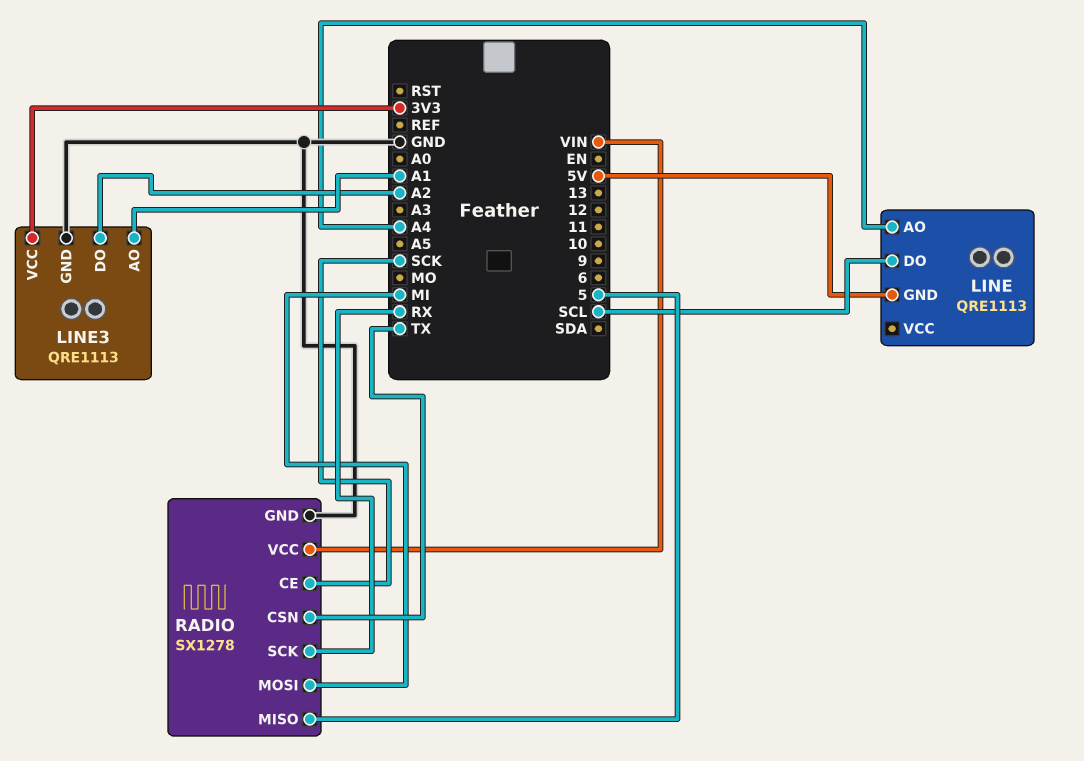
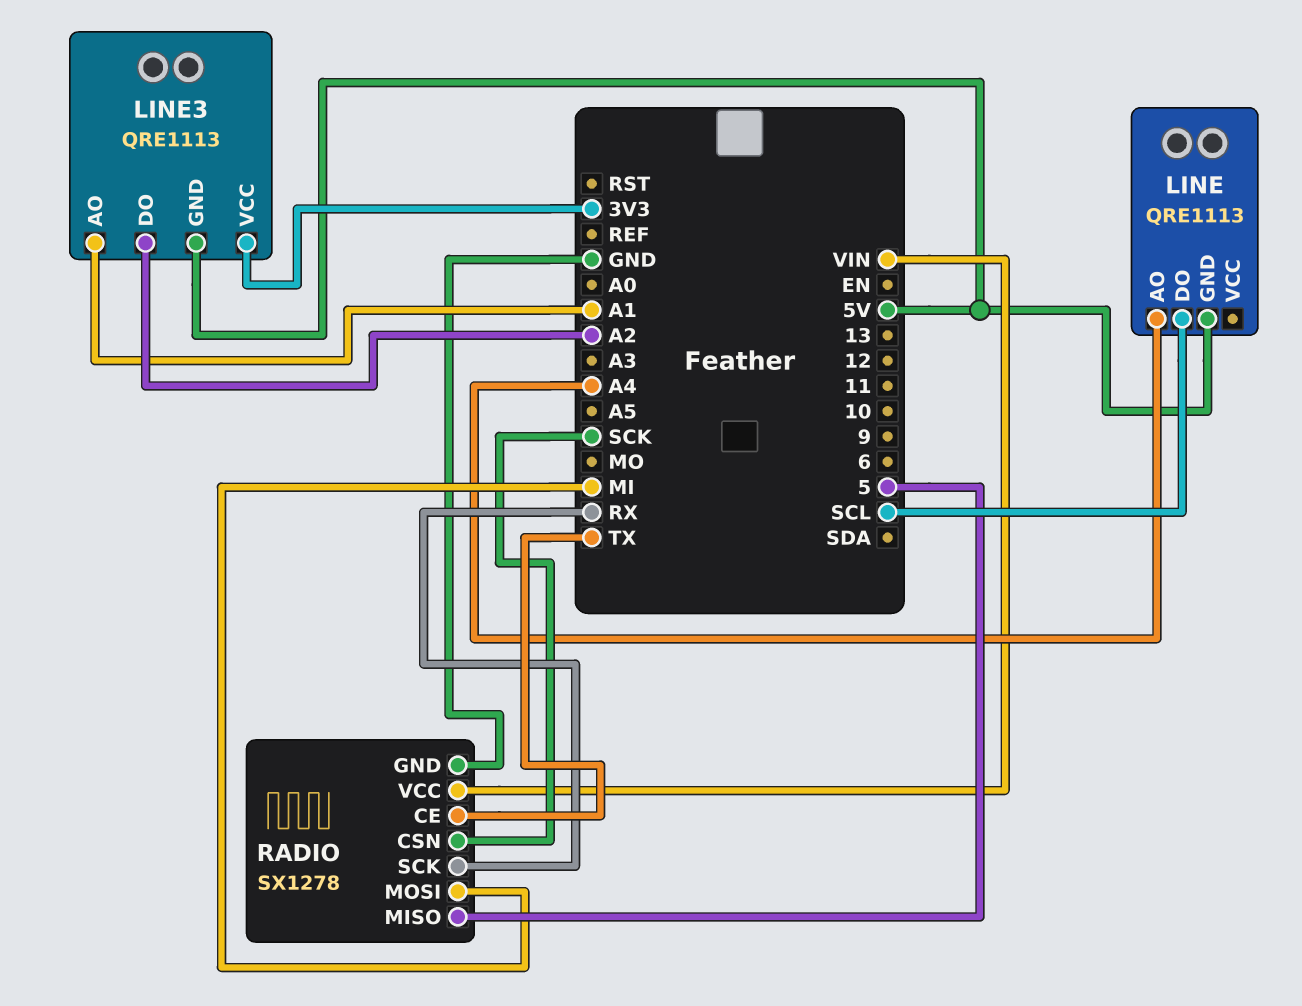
LINE3 pin GND: GND -> 5V
RADIO pin CE: SCK -> TX
RADIO pin CSN: TX -> SCK

